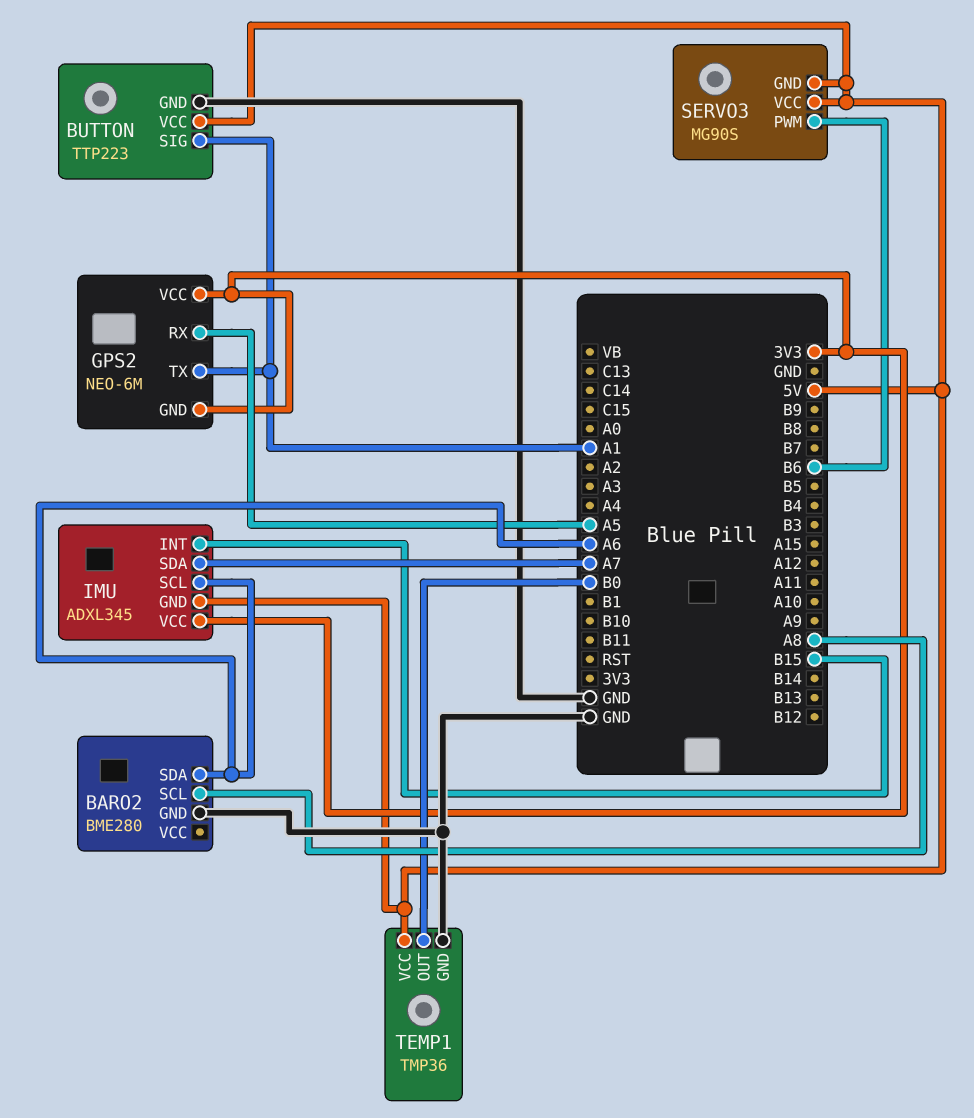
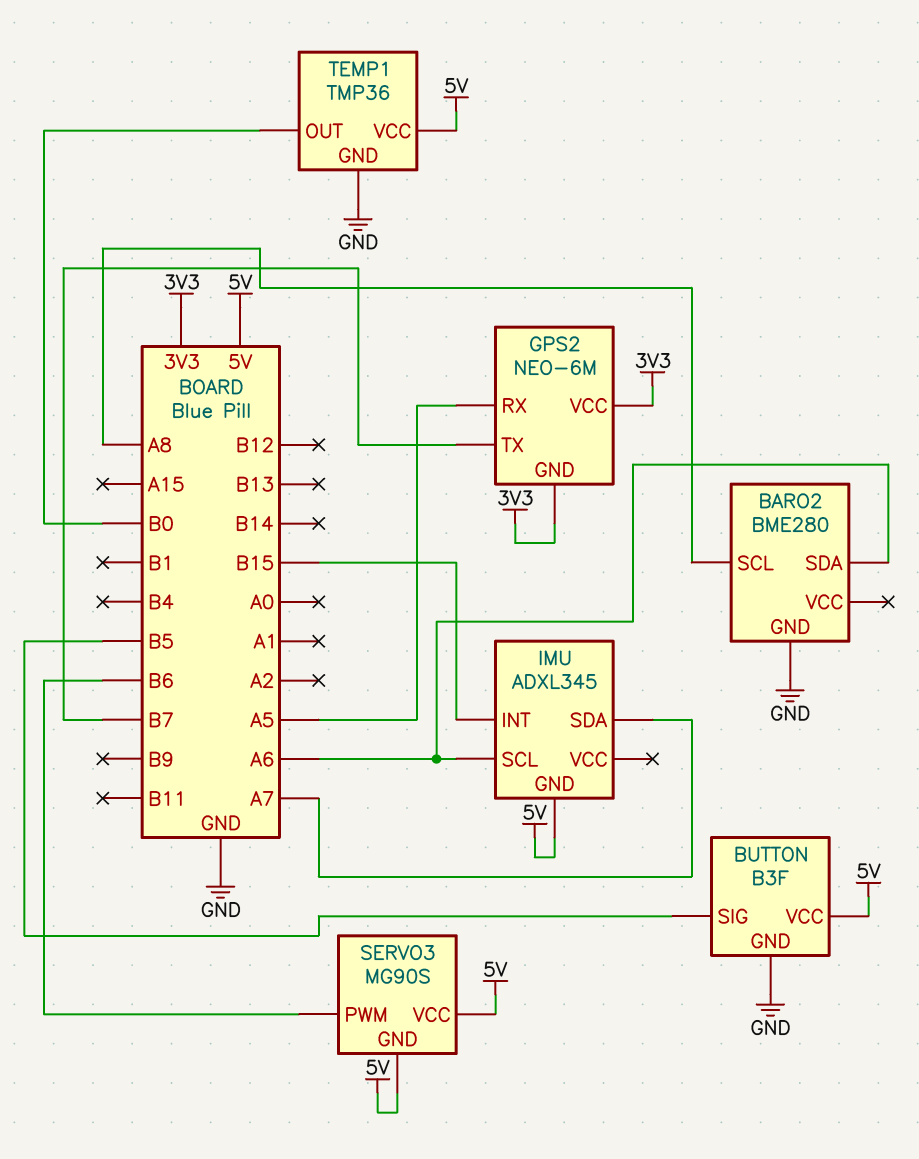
BUTTON: TTP223 -> B3F
BUTTON pin SIG: A1 -> B5
GPS2 pin TX: A1 -> B7
IMU pin VCC: 3V3 -> none

